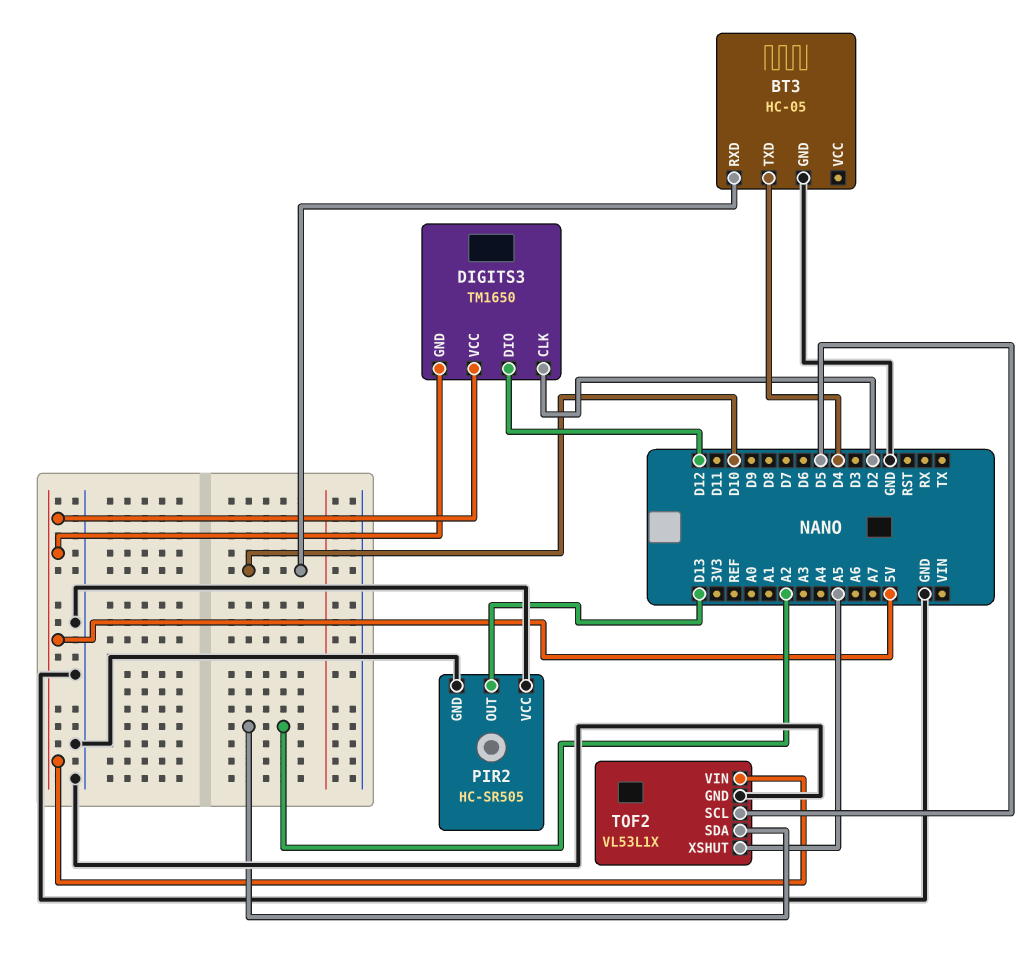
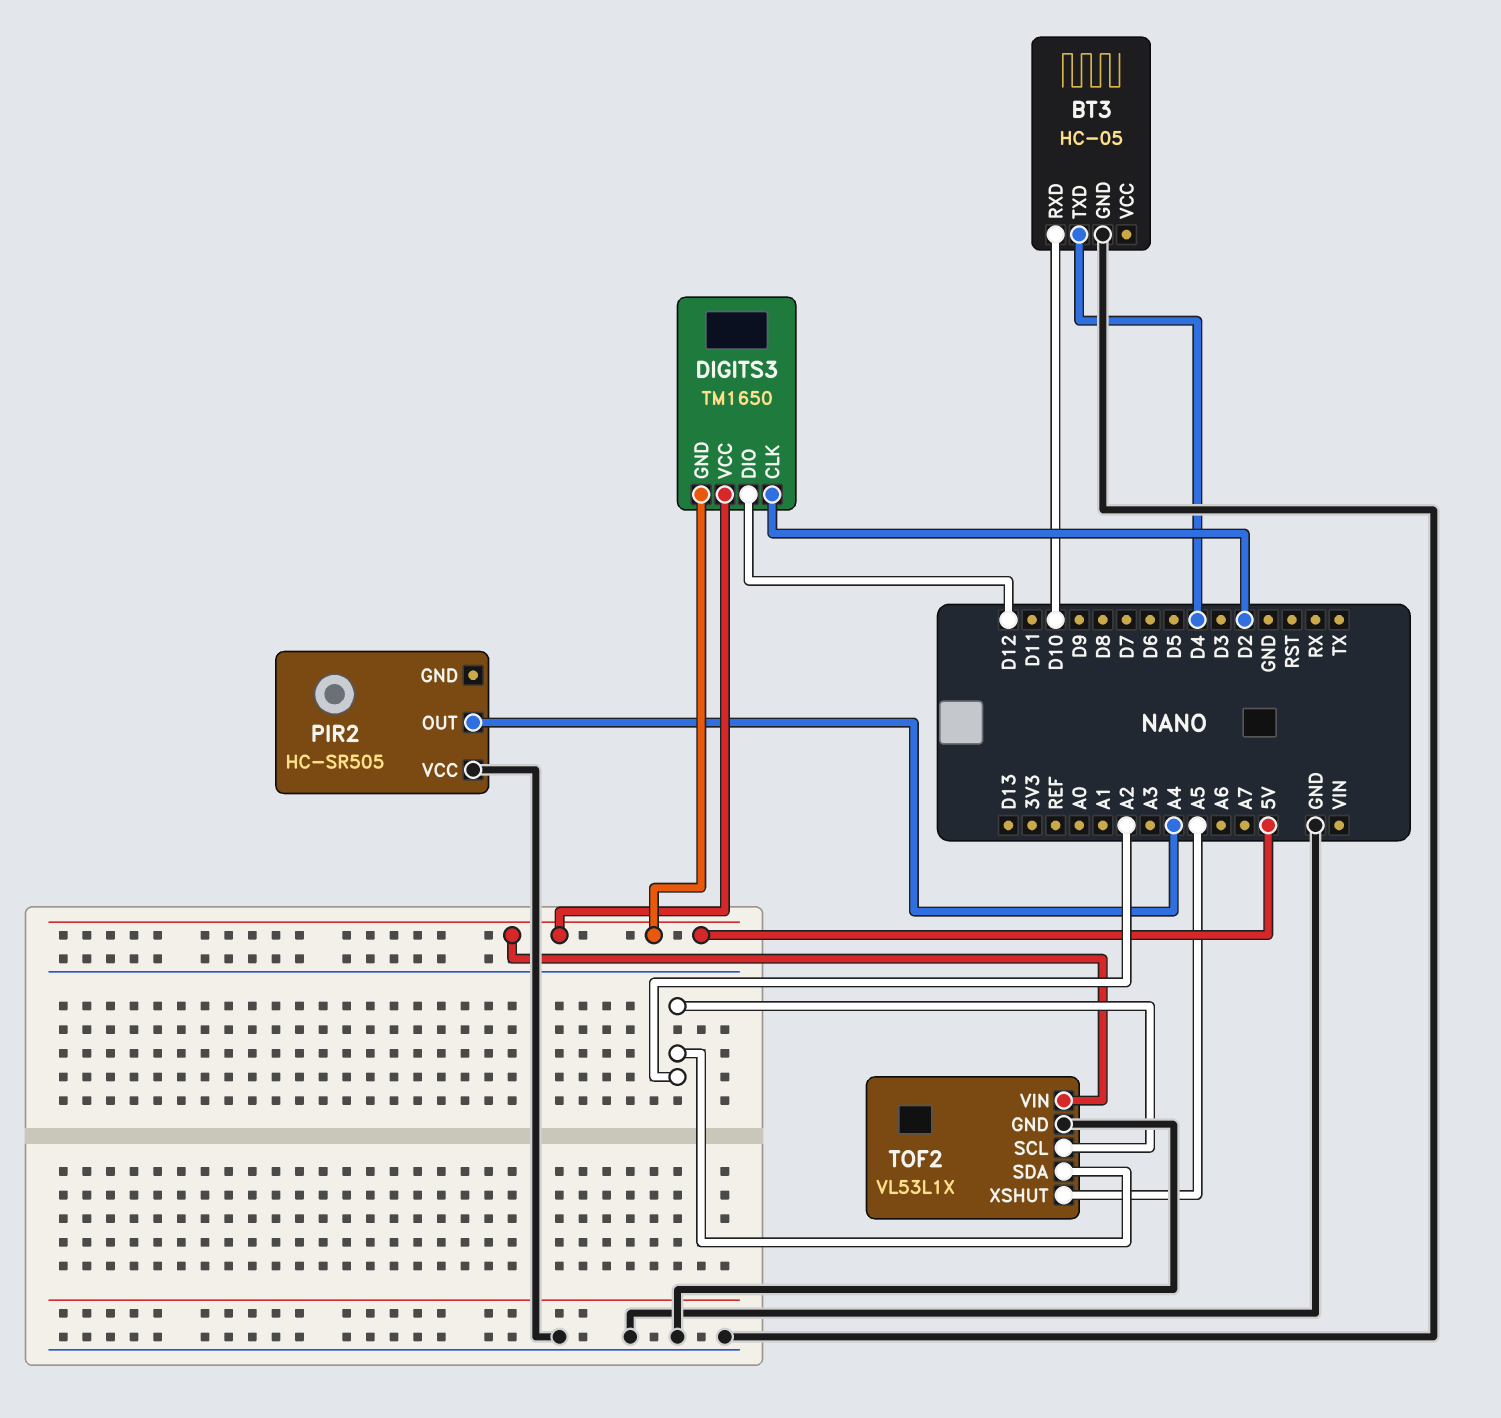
PIR2 pin GND: GND -> none
PIR2 pin OUT: D13 -> A4
TOF2 pin SCL: D5 -> A2

